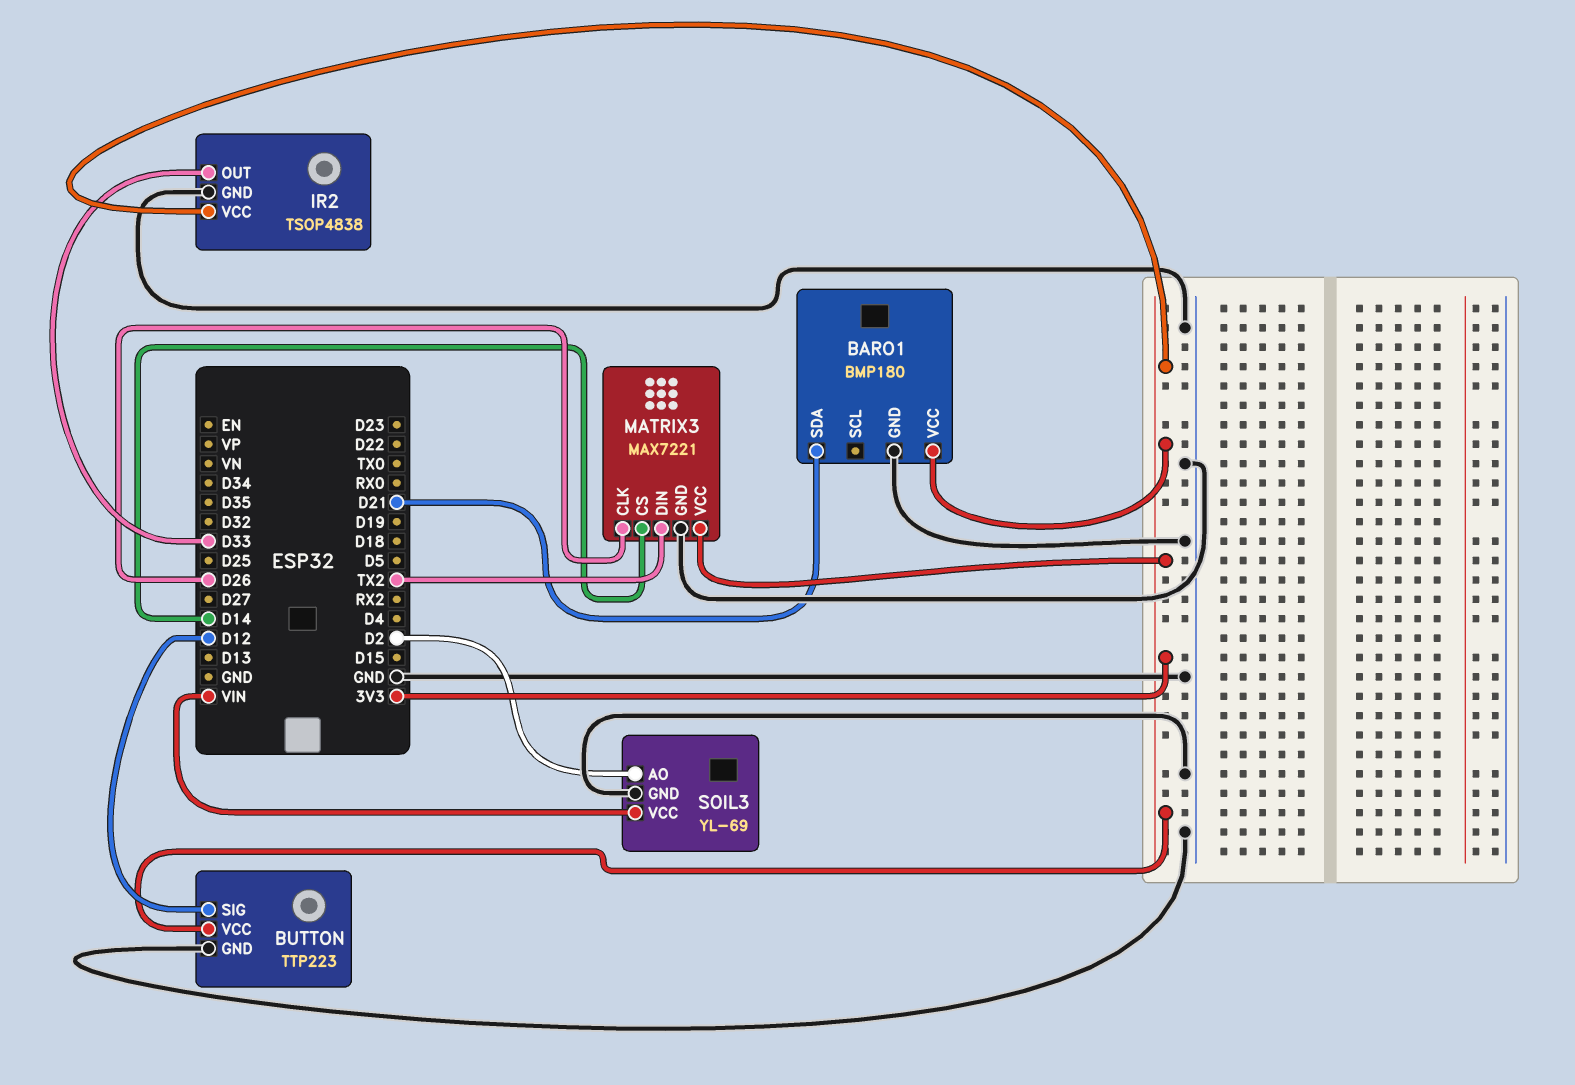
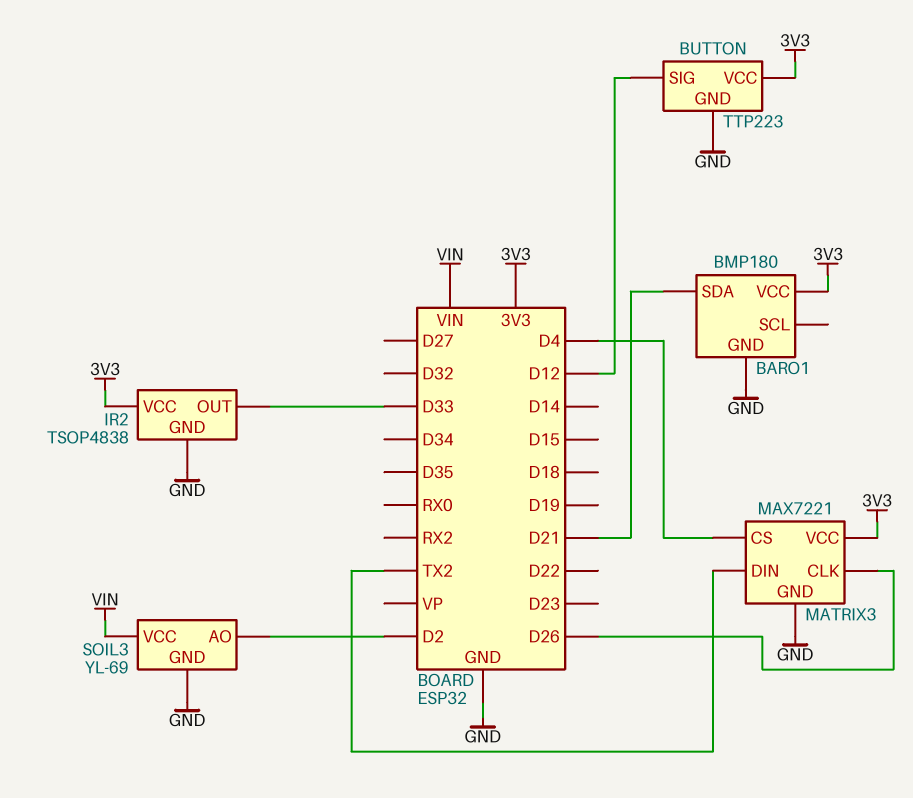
MATRIX3 pin CS: D14 -> D4

